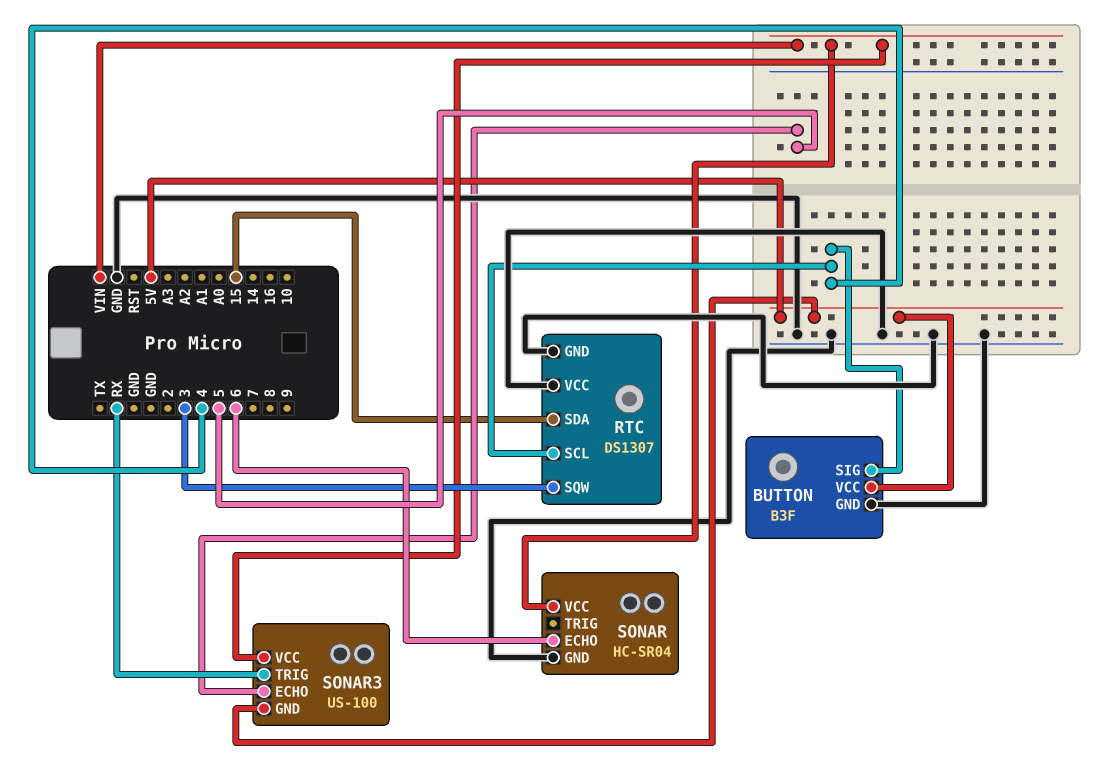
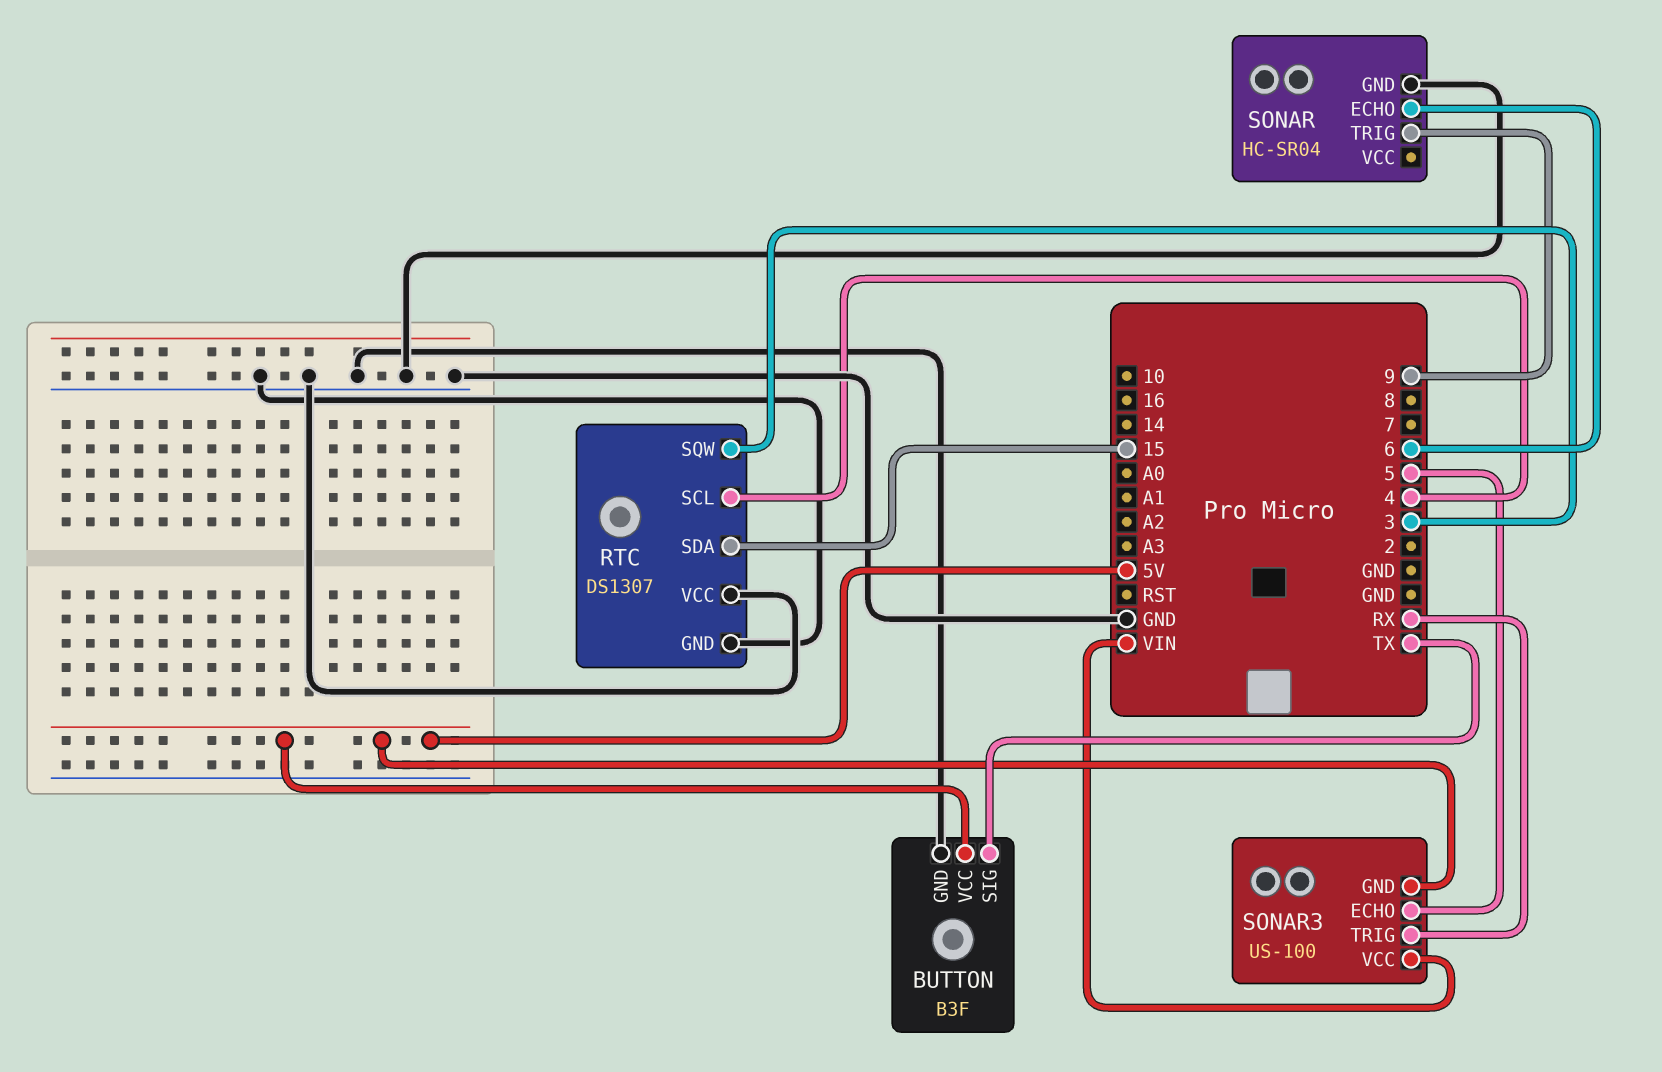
BUTTON pin SIG: 4 -> TX
SONAR pin TRIG: none -> 9
SONAR pin VCC: VIN -> none

